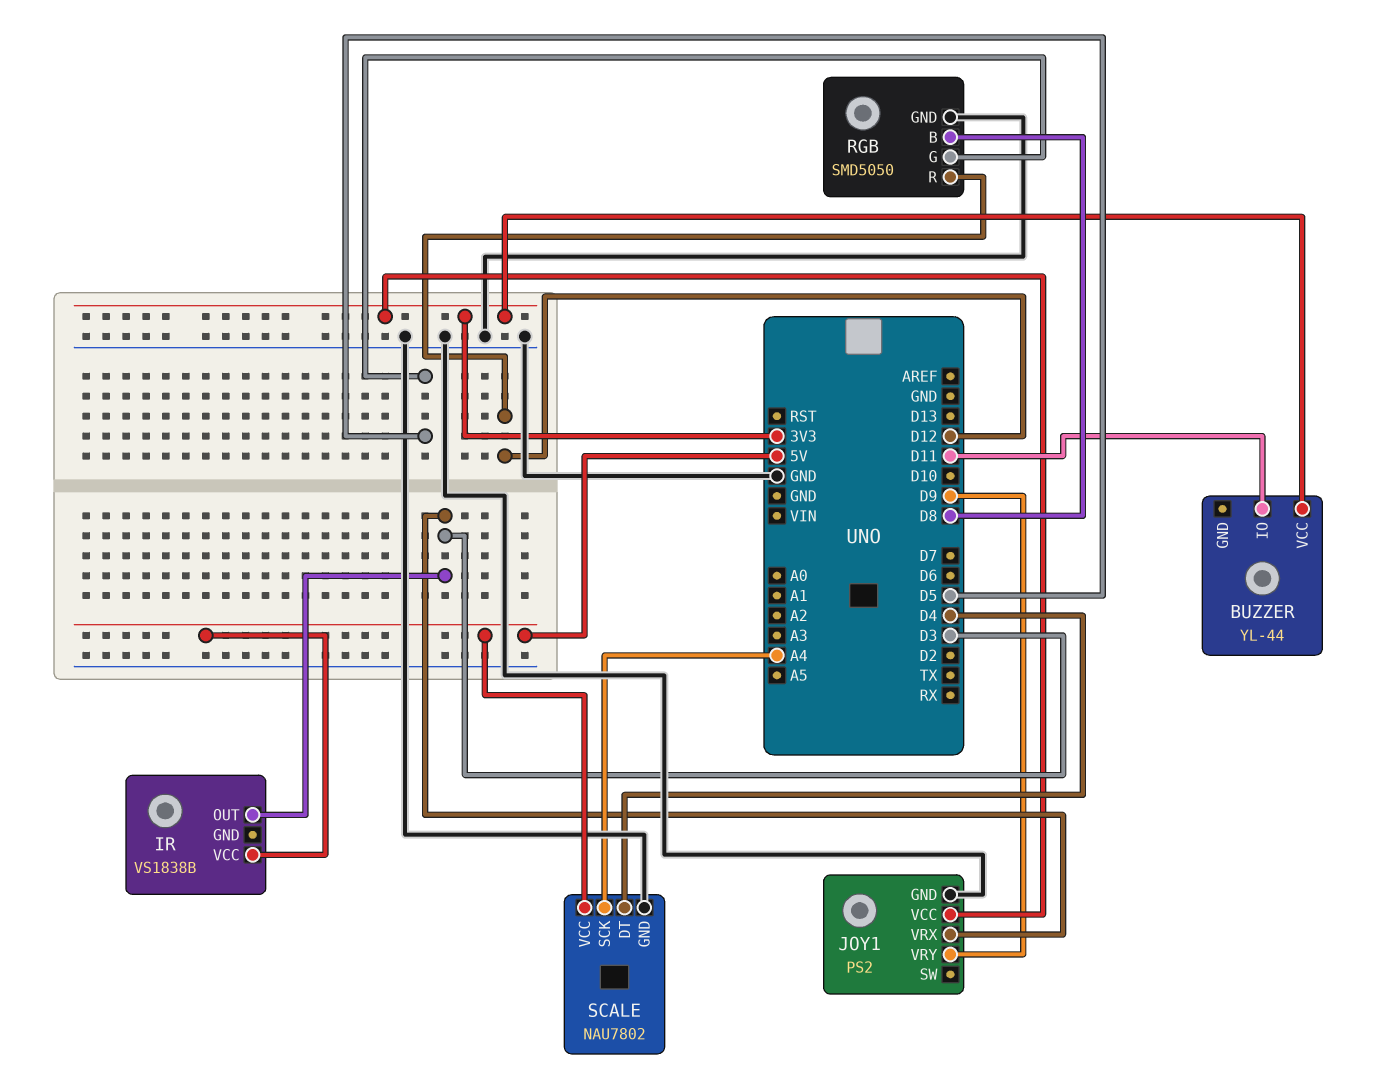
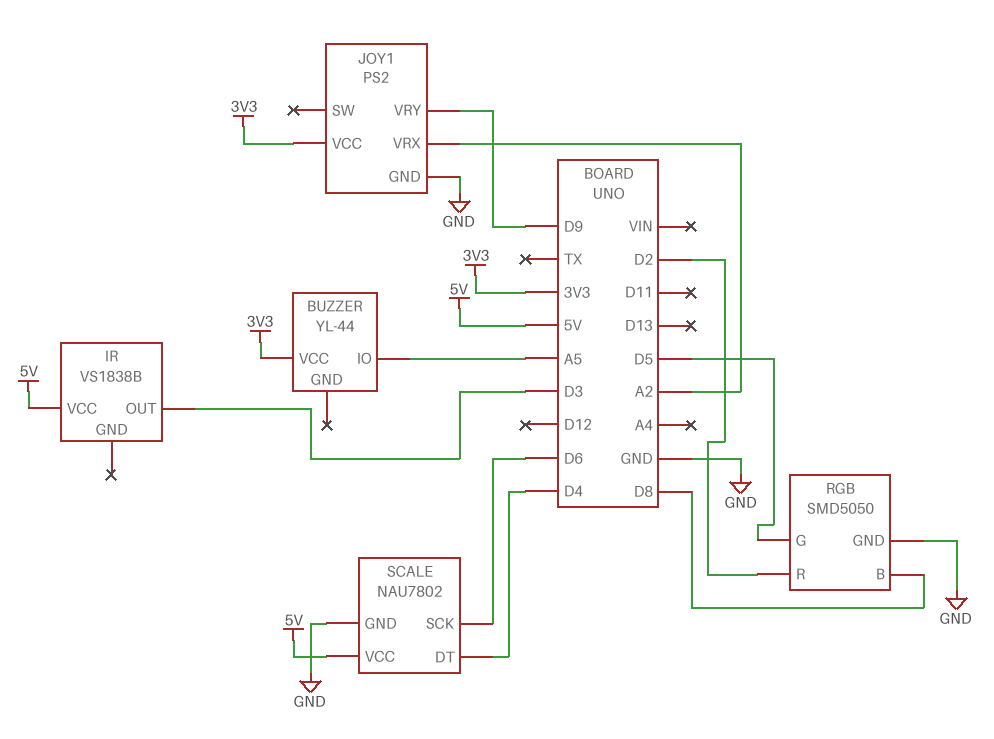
BUZZER pin IO: D11 -> A5
JOY1 pin VRX: D3 -> A2
RGB pin R: D12 -> D2
SCALE pin SCK: A4 -> D6

